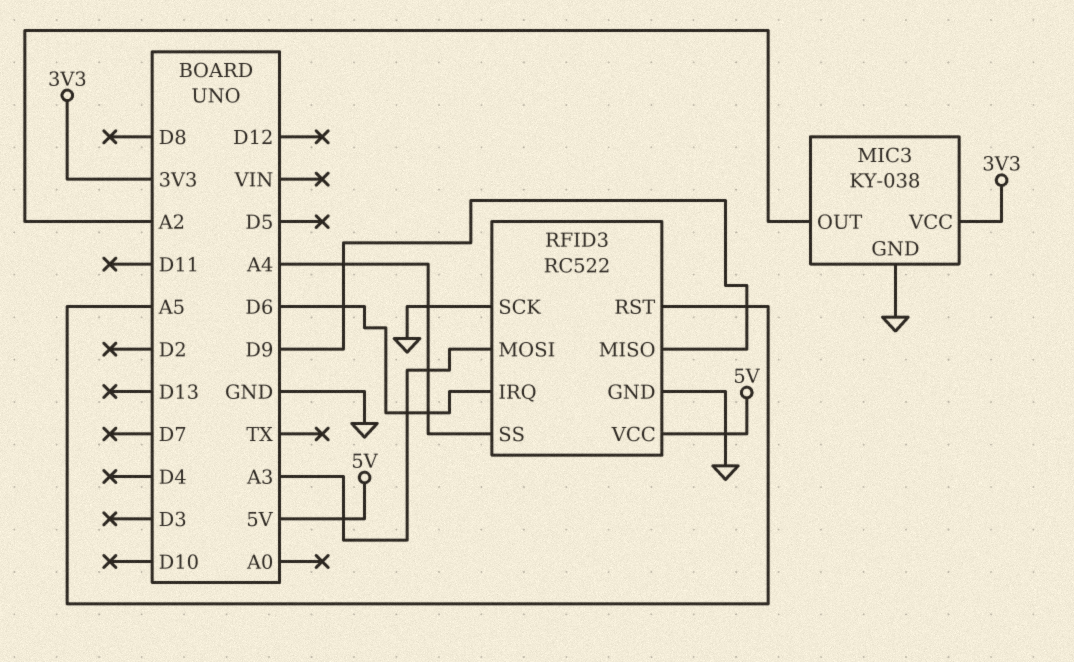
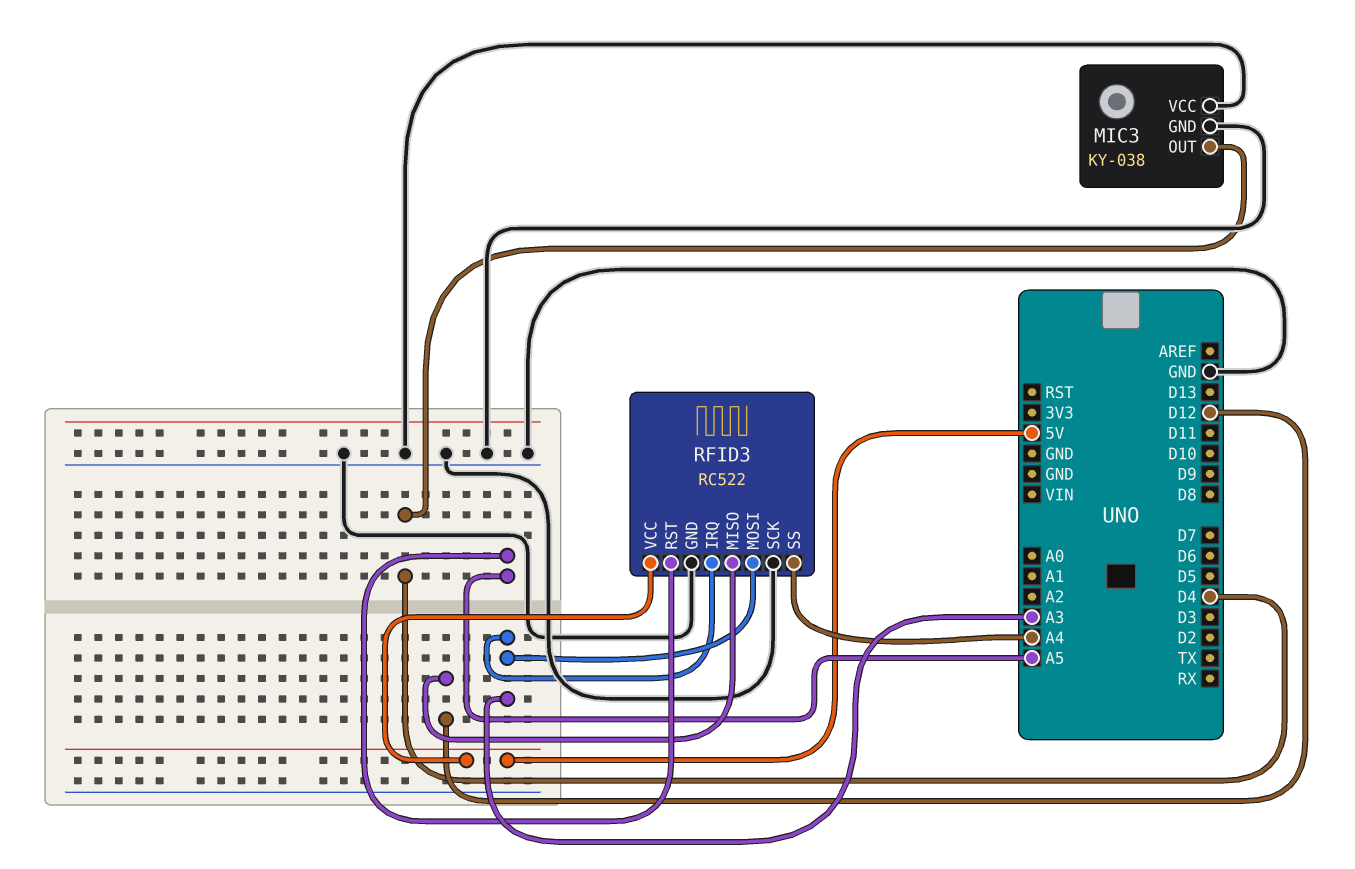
MIC3 pin OUT: A2 -> D4
MIC3 pin VCC: 3V3 -> GND
RFID3 pin IRQ: D6 -> A3
RFID3 pin MISO: D9 -> D12

